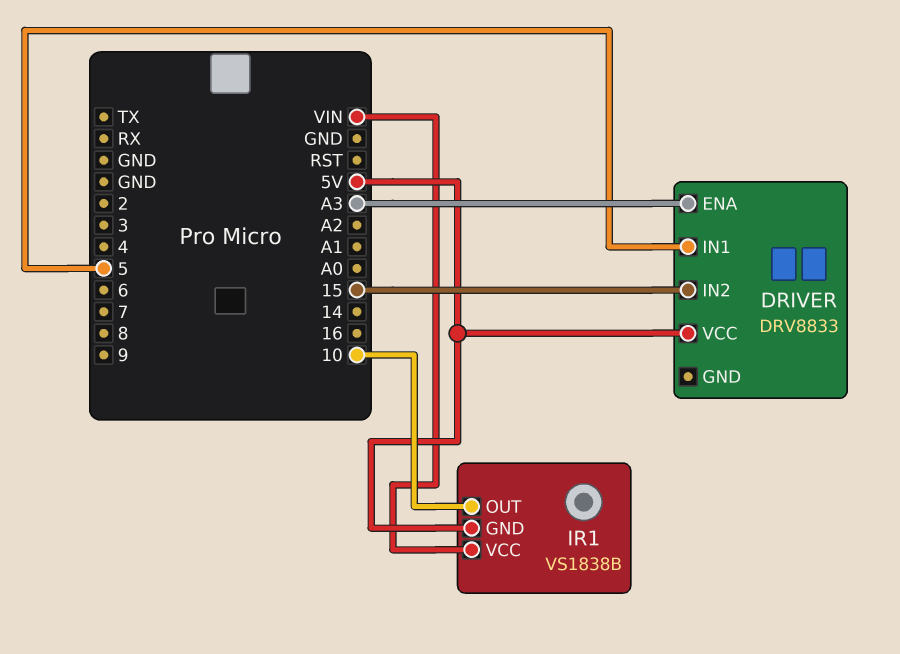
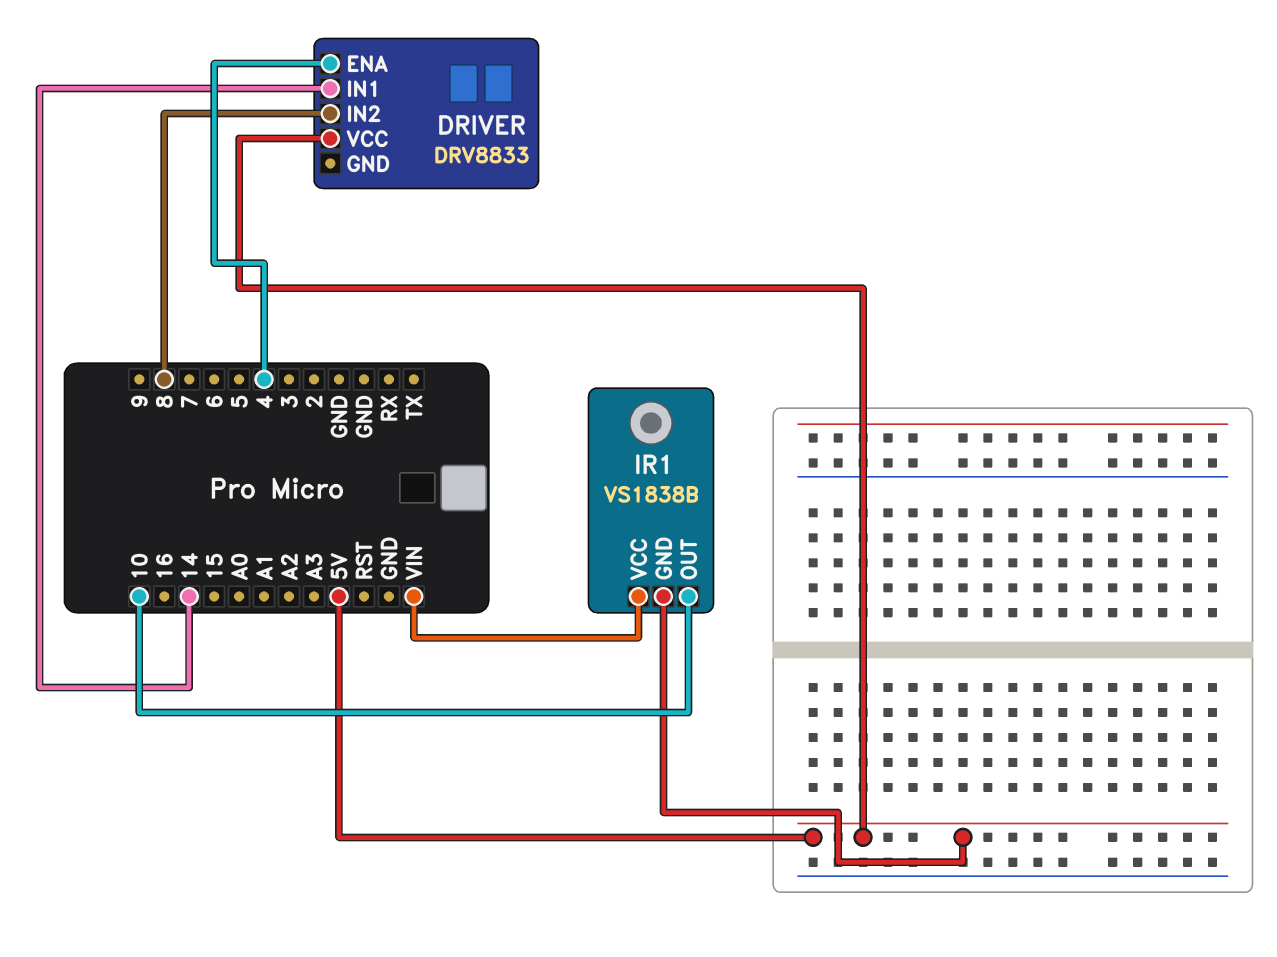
DRIVER pin ENA: A3 -> 4
DRIVER pin IN1: 5 -> 14
DRIVER pin IN2: 15 -> 8

